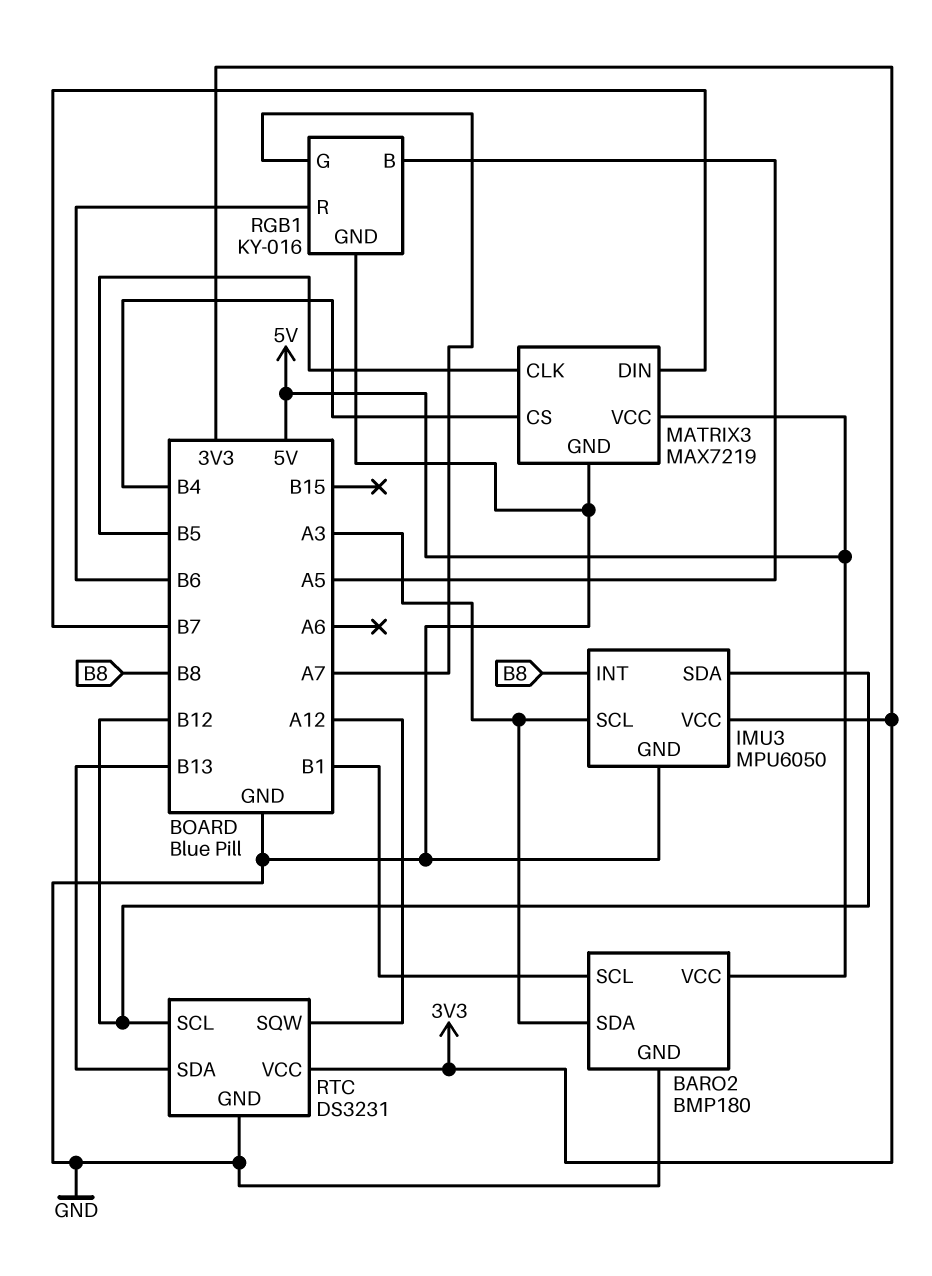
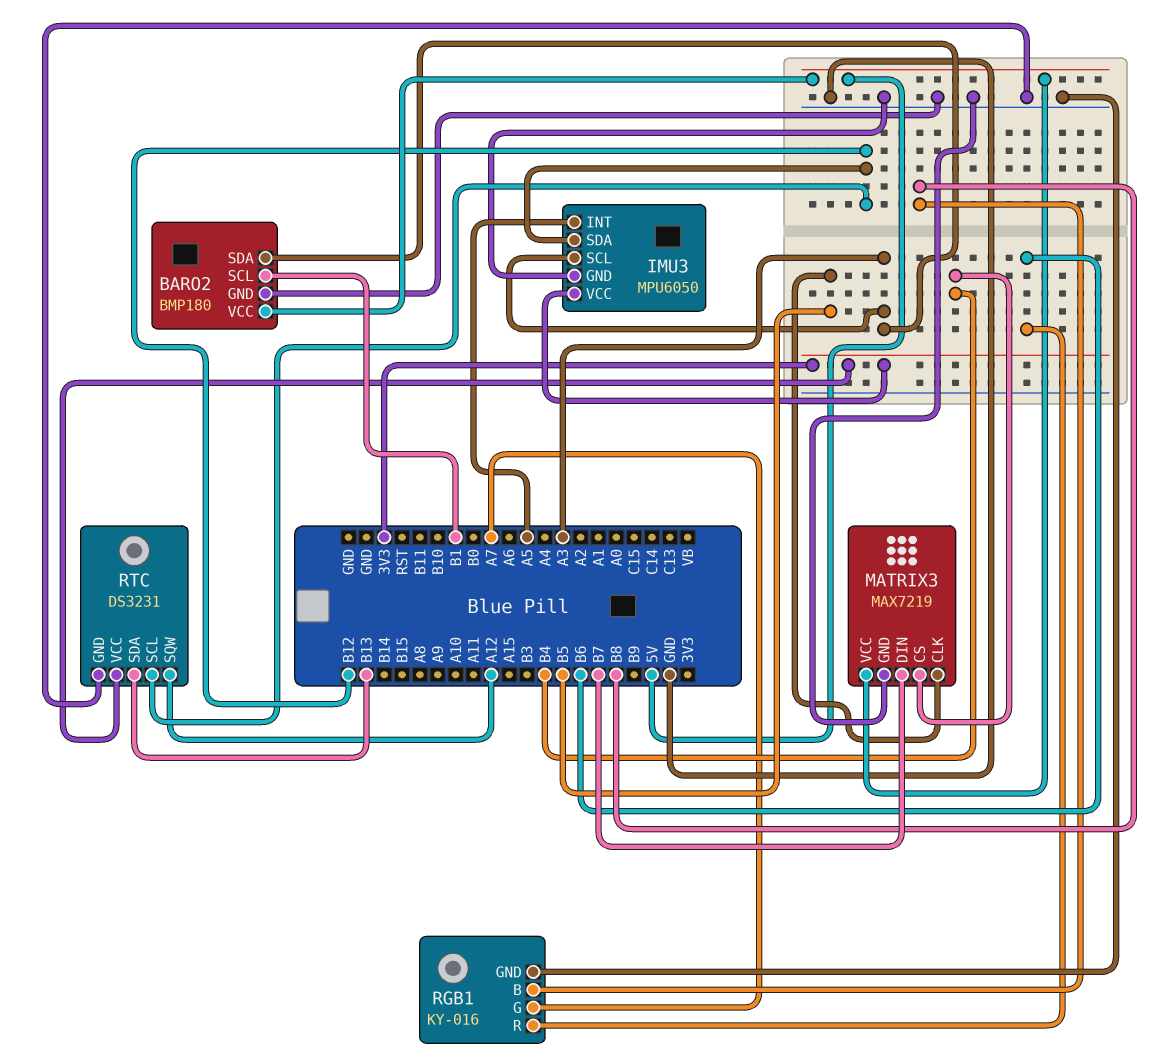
IMU3 pin INT: B8 -> A5
RGB1 pin B: A5 -> B8

